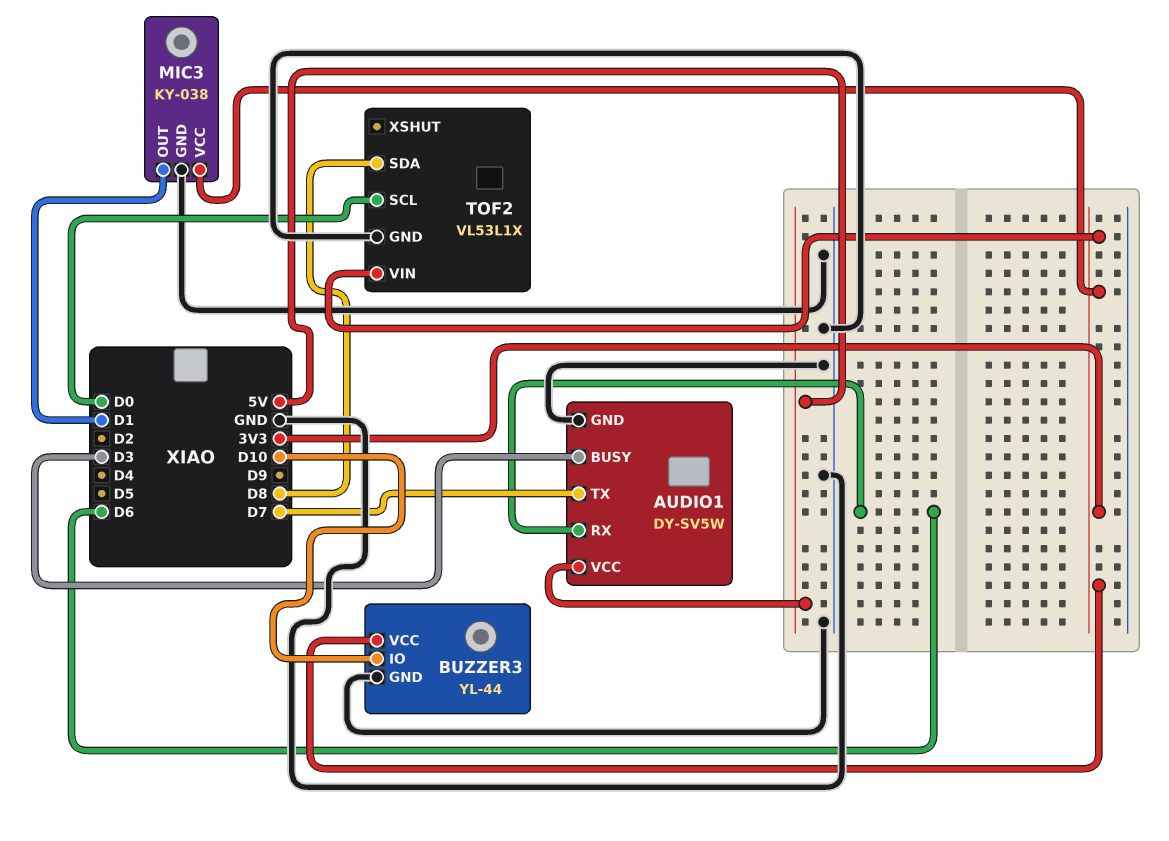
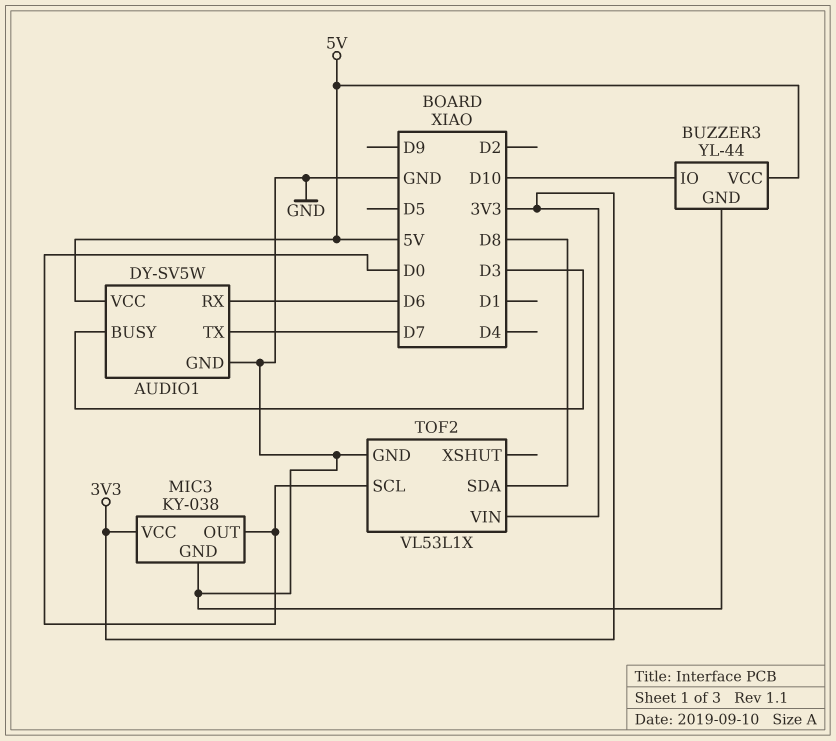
BUZZER3 pin VCC: 3V3 -> 5V
MIC3 pin OUT: D1 -> D0

